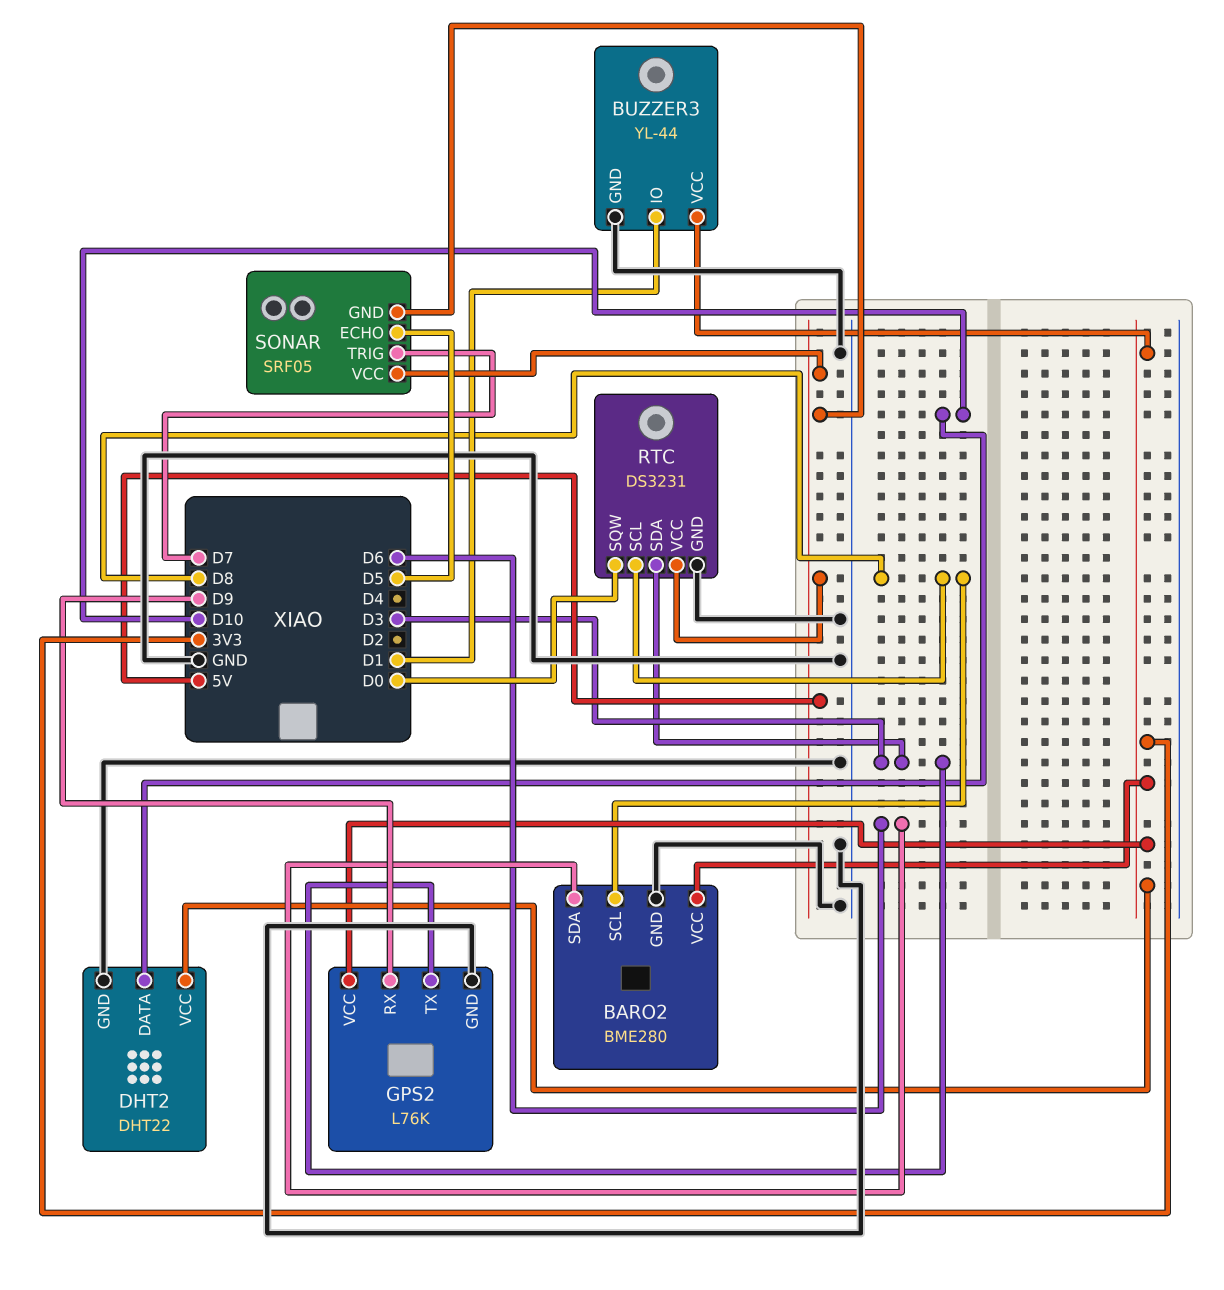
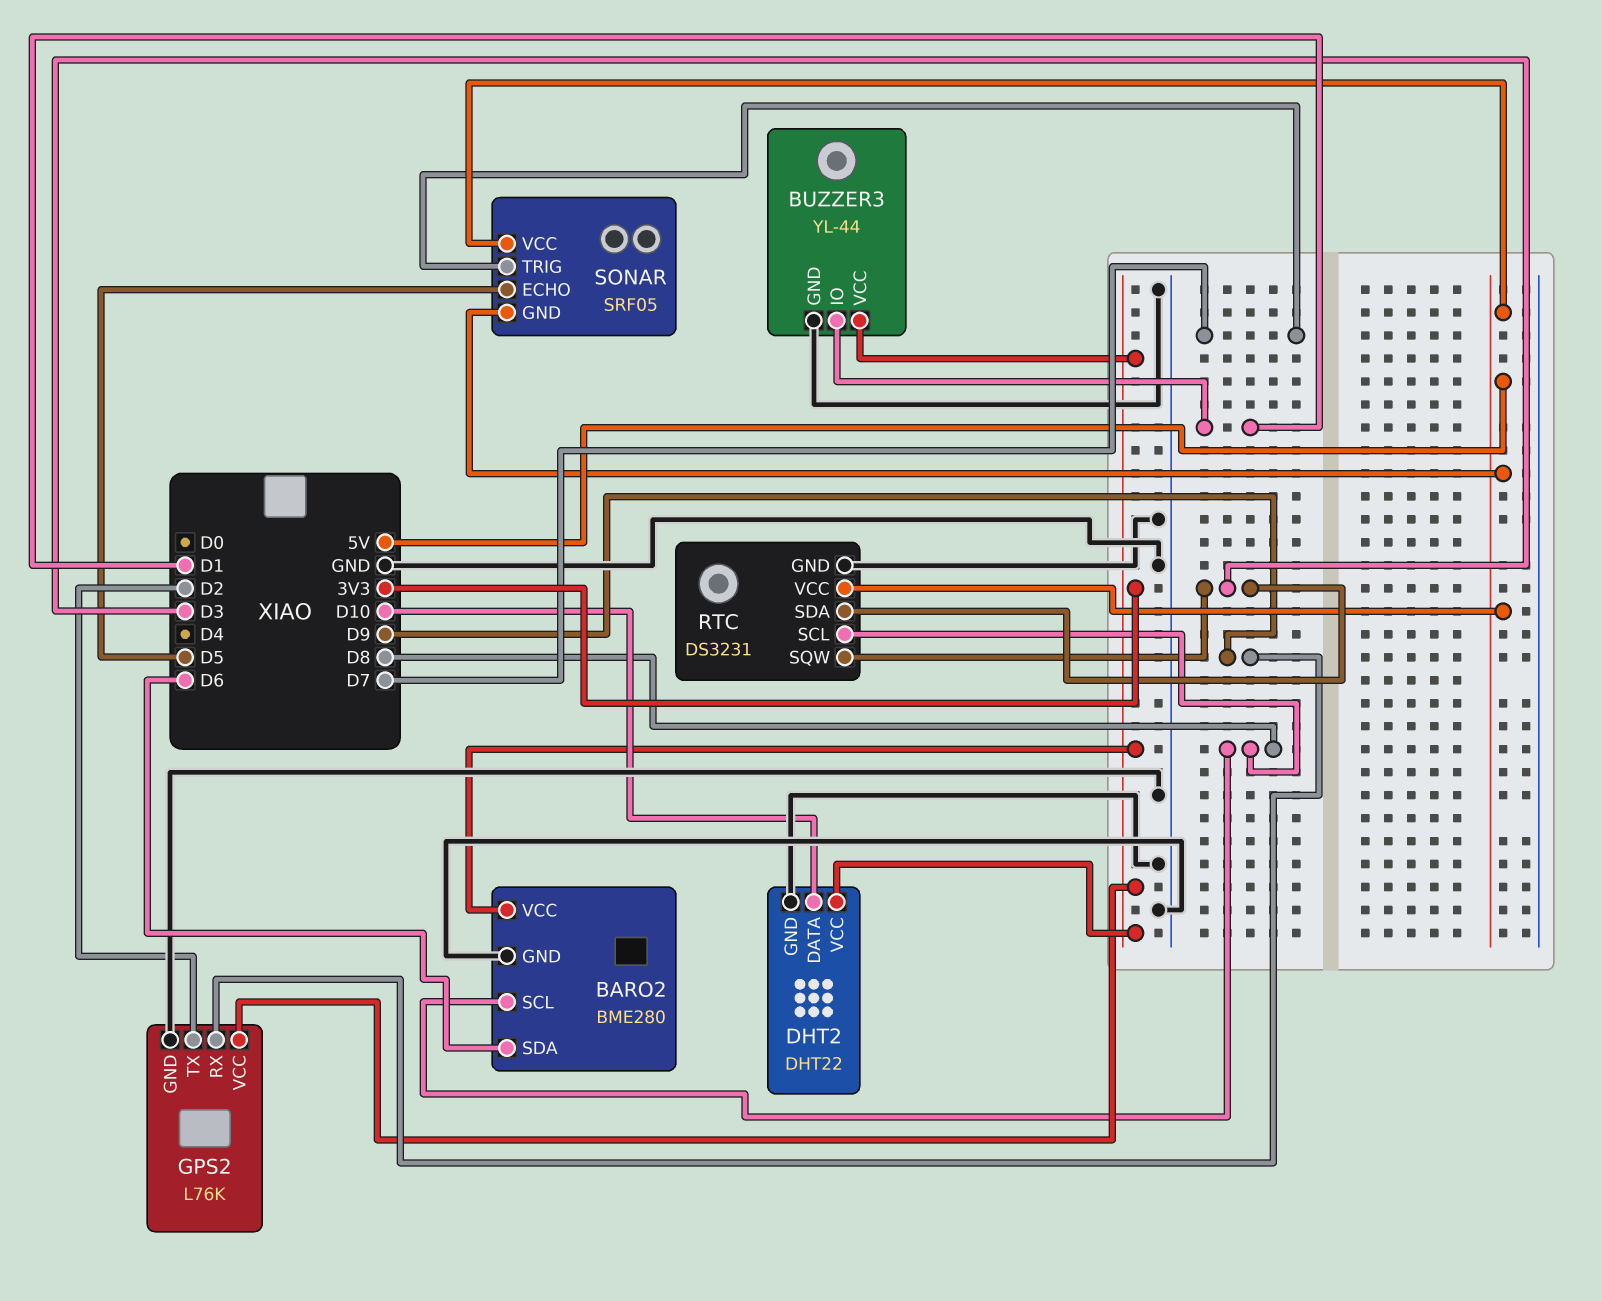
GPS2 pin TX: D3 -> D2
RTC pin SQW: D0 -> D3

